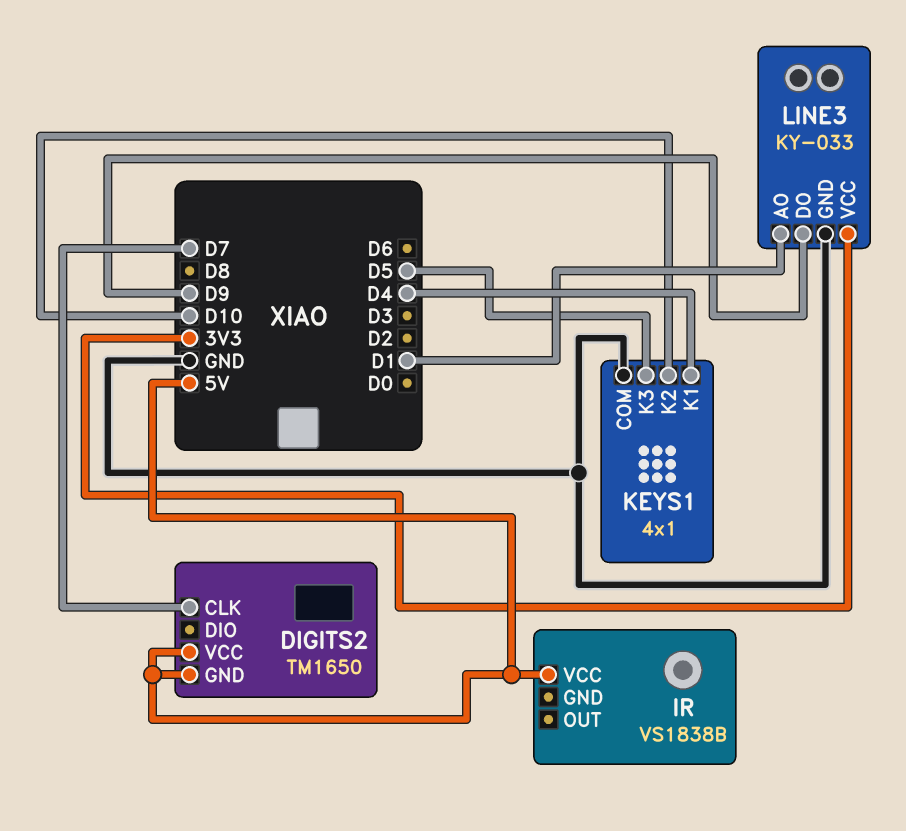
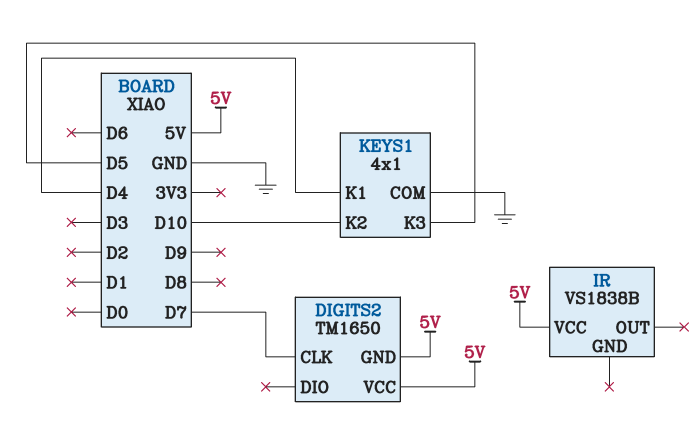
LINE3: KY-033 -> none
LINE3 pin AO: D1 -> none
LINE3 pin DO: D9 -> none
LINE3 pin GND: GND -> none
LINE3 pin VCC: 3V3 -> none

